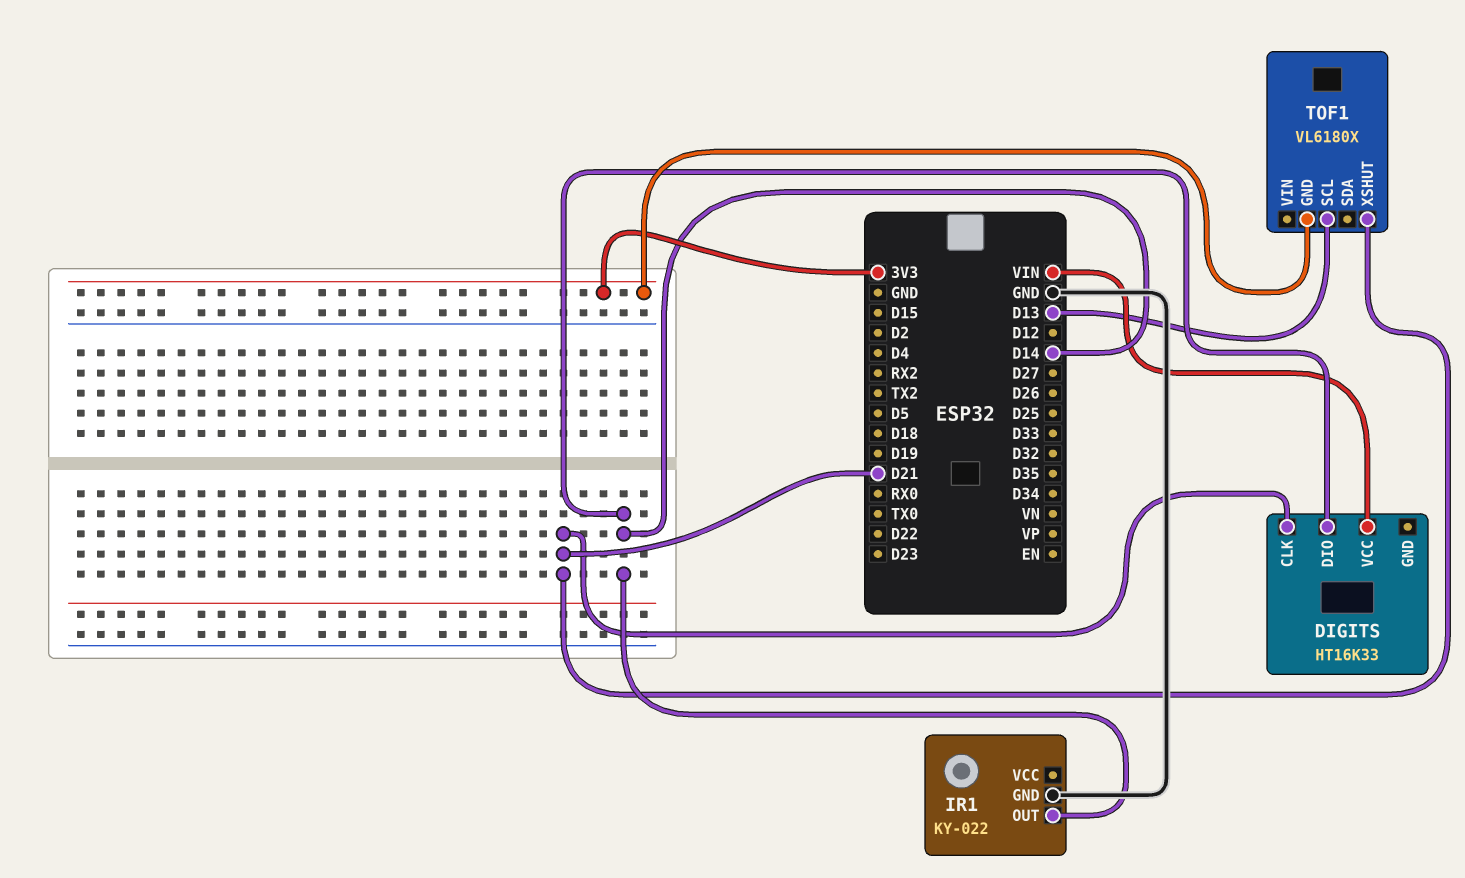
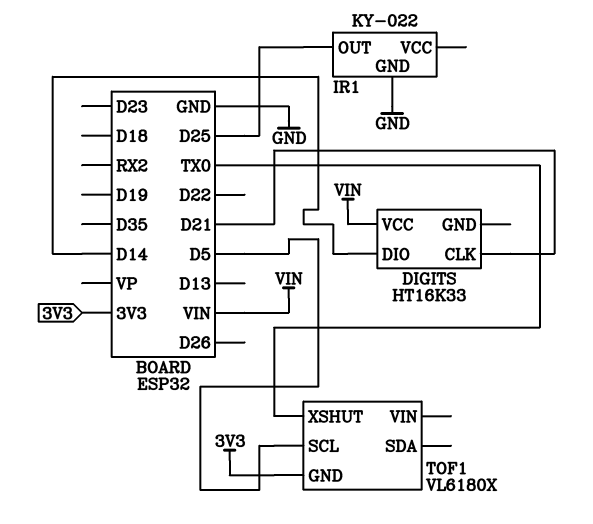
IR1 pin OUT: D14 -> D25
TOF1 pin SCL: D13 -> D5
TOF1 pin XSHUT: D21 -> TX0

